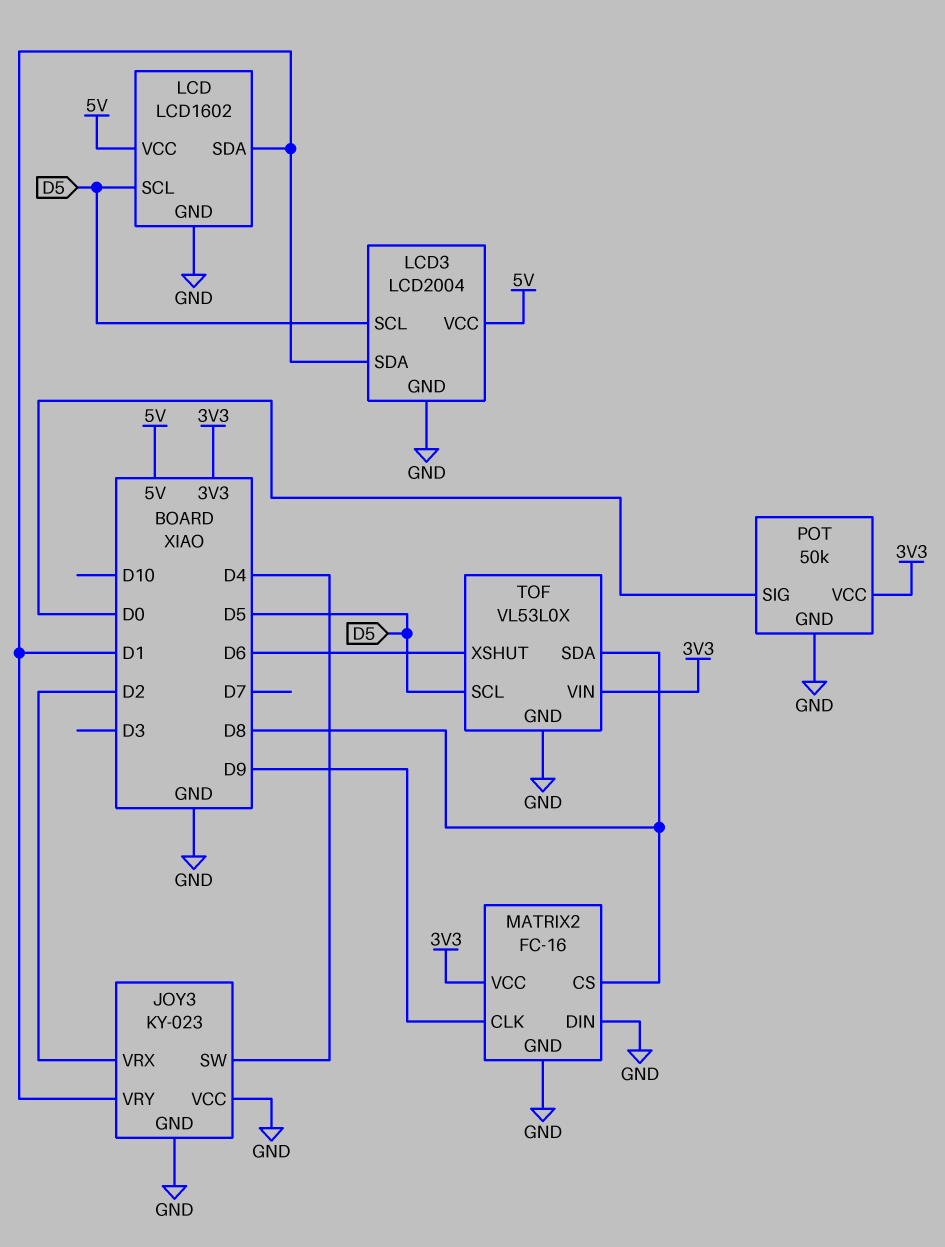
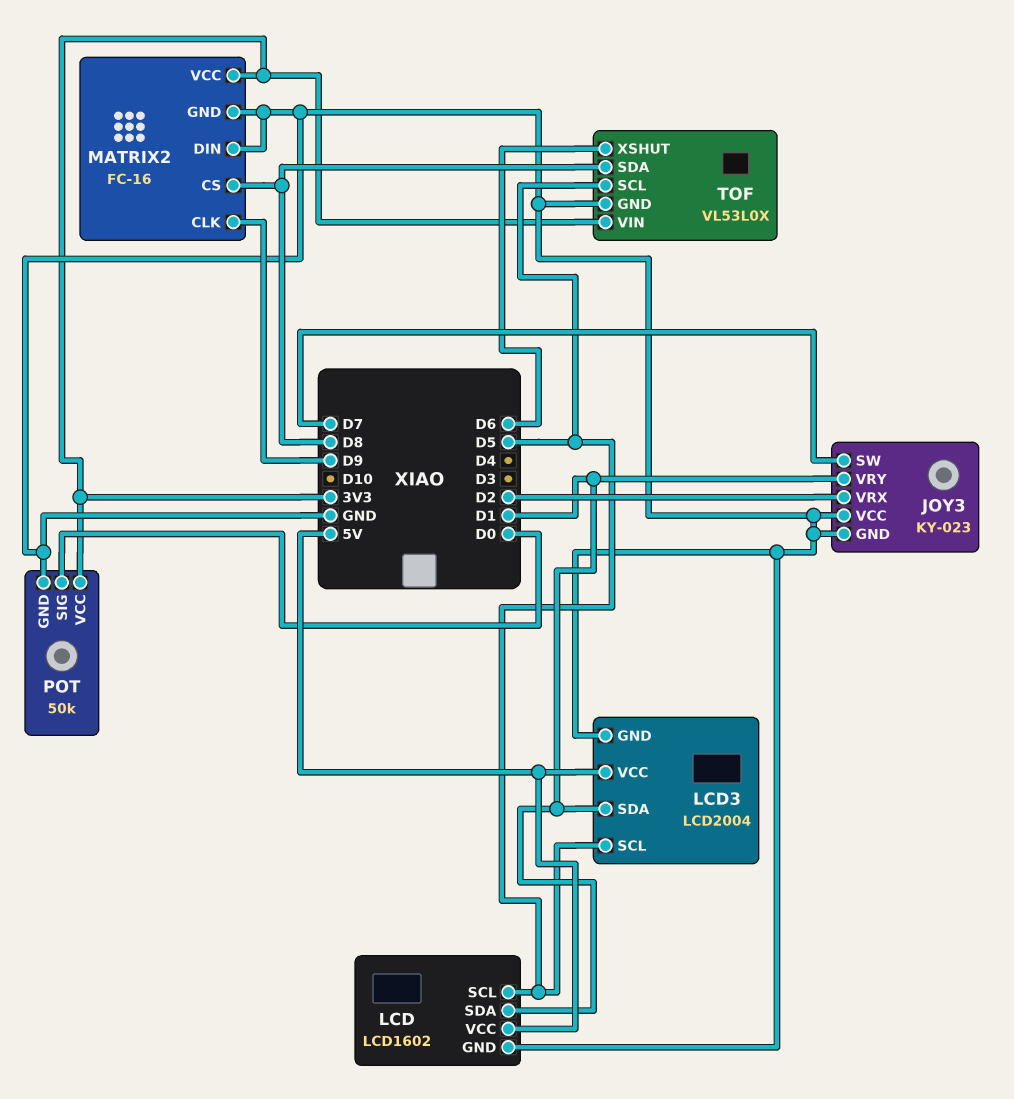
JOY3 pin SW: D4 -> D7

